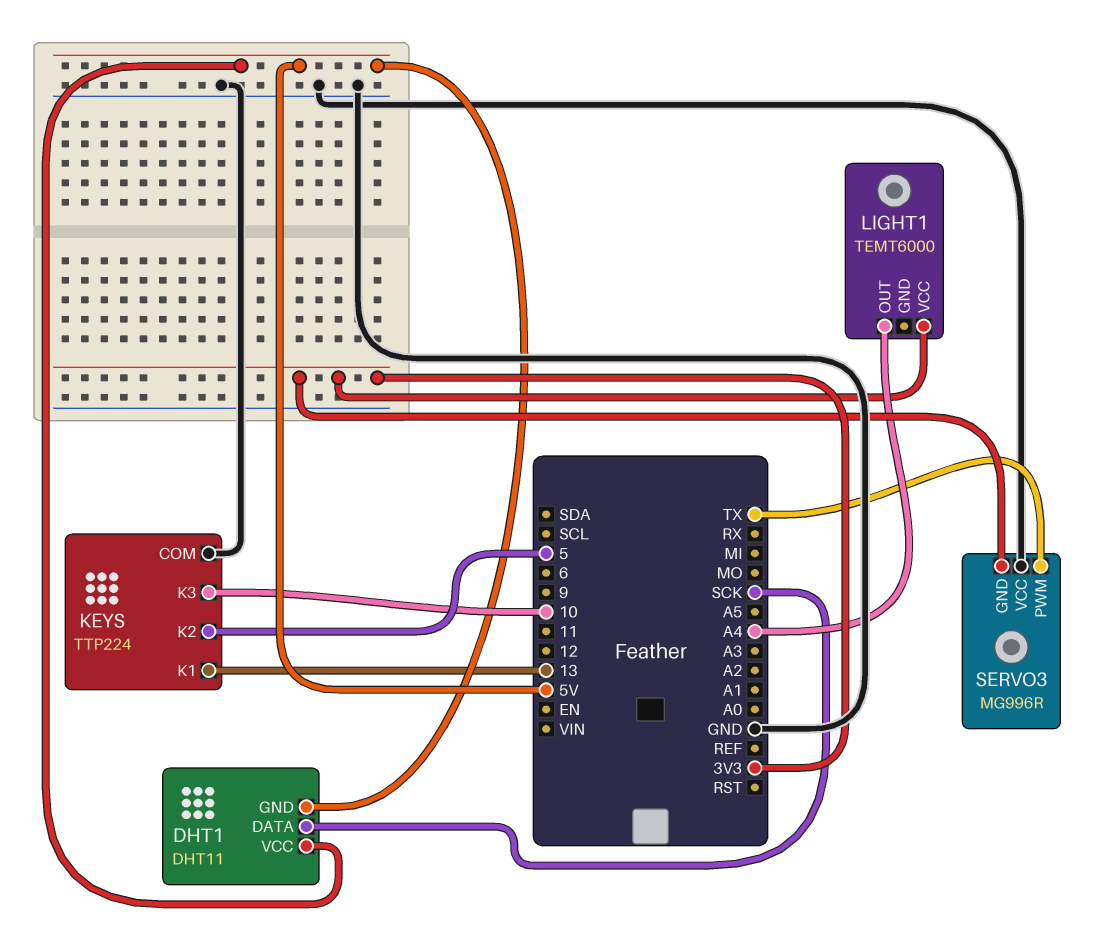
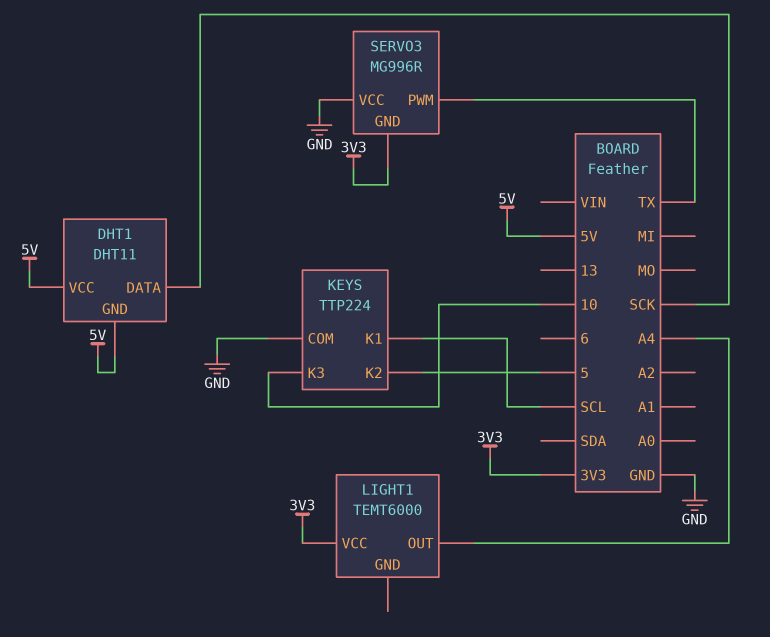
KEYS pin K1: 13 -> SCL

